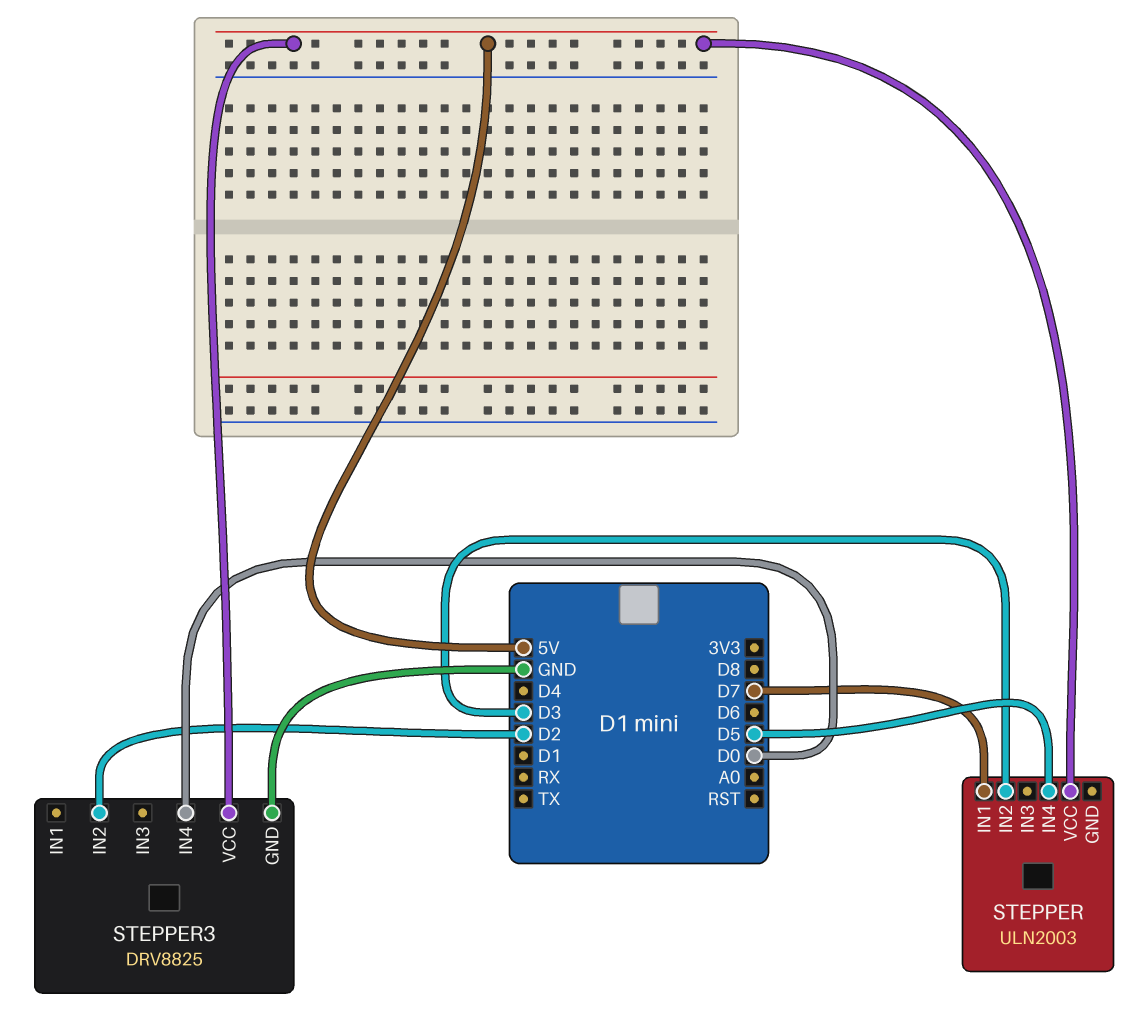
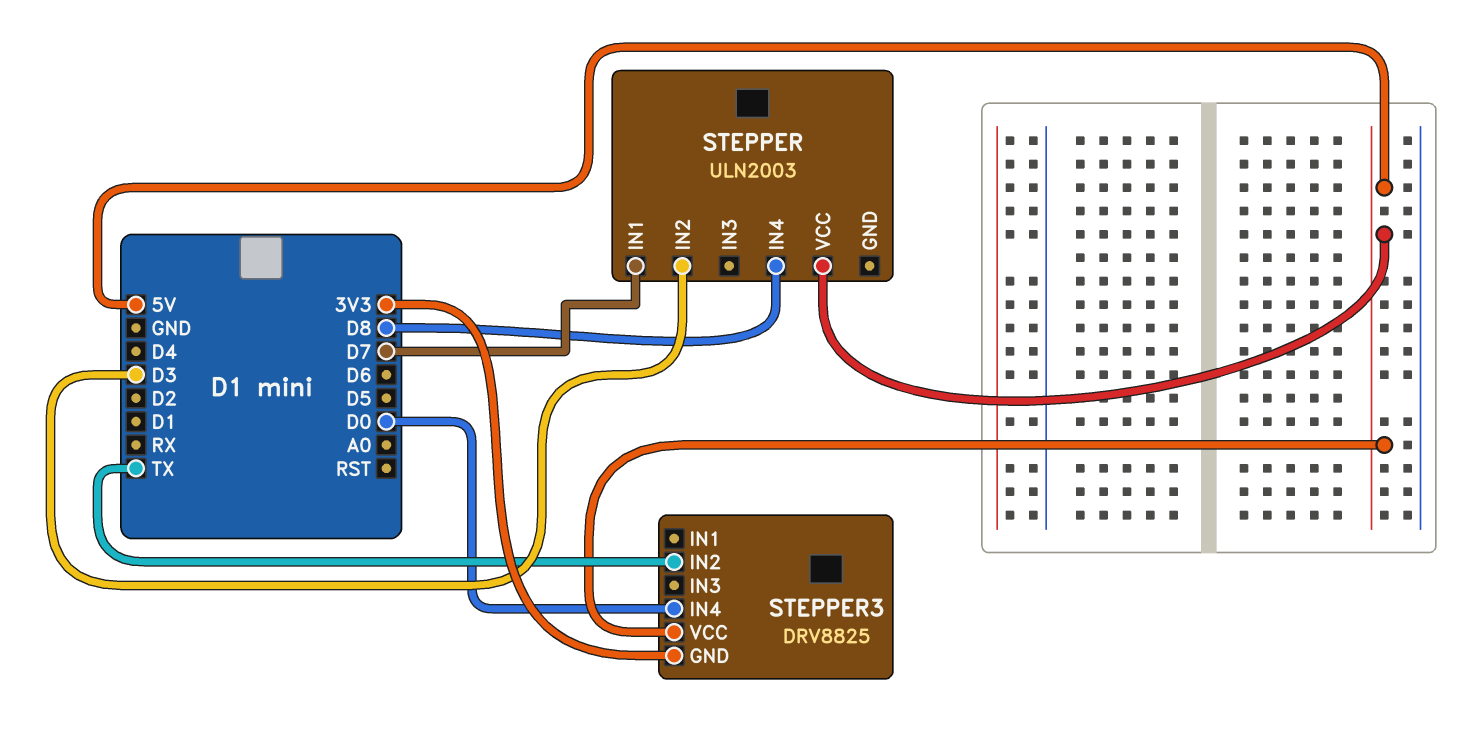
STEPPER pin IN4: D5 -> D8
STEPPER3 pin GND: GND -> 3V3
STEPPER3 pin IN2: D2 -> TX

